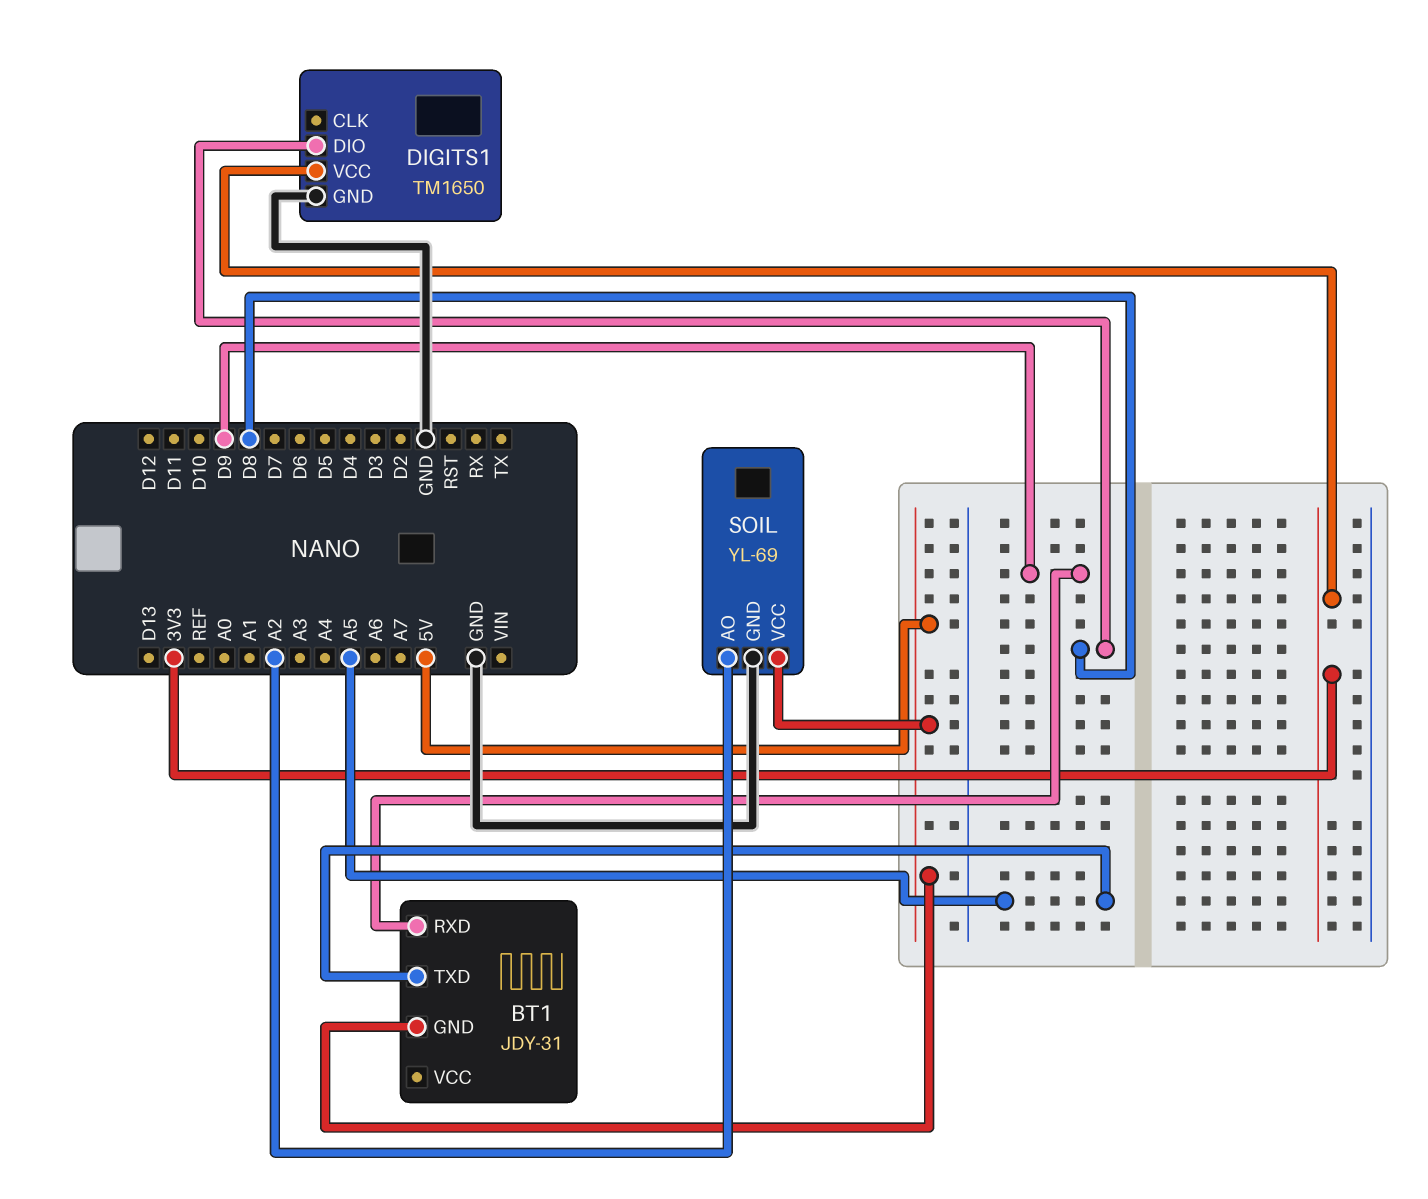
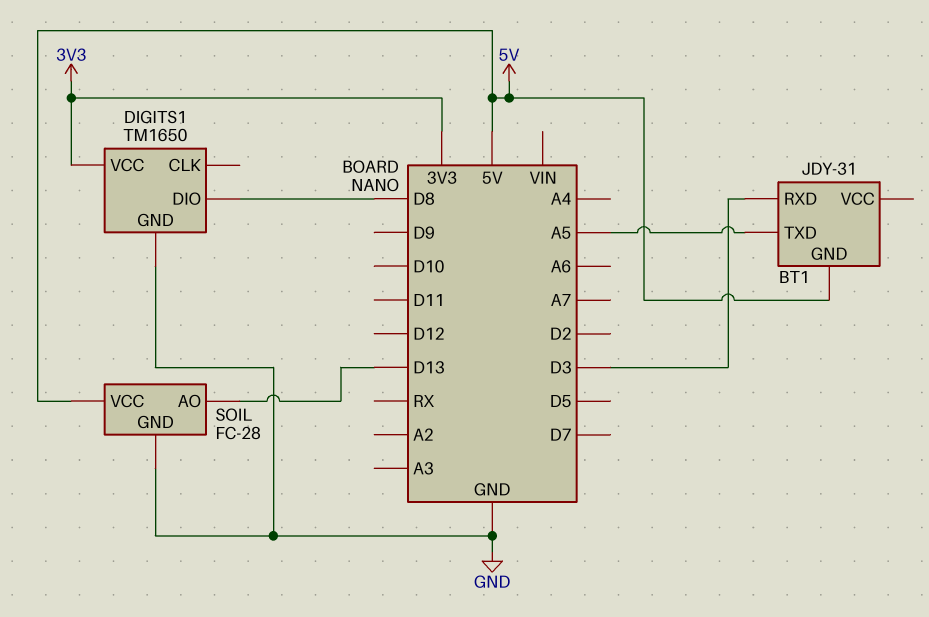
BT1 pin RXD: D9 -> D3
SOIL: YL-69 -> FC-28
SOIL pin AO: A2 -> D13

